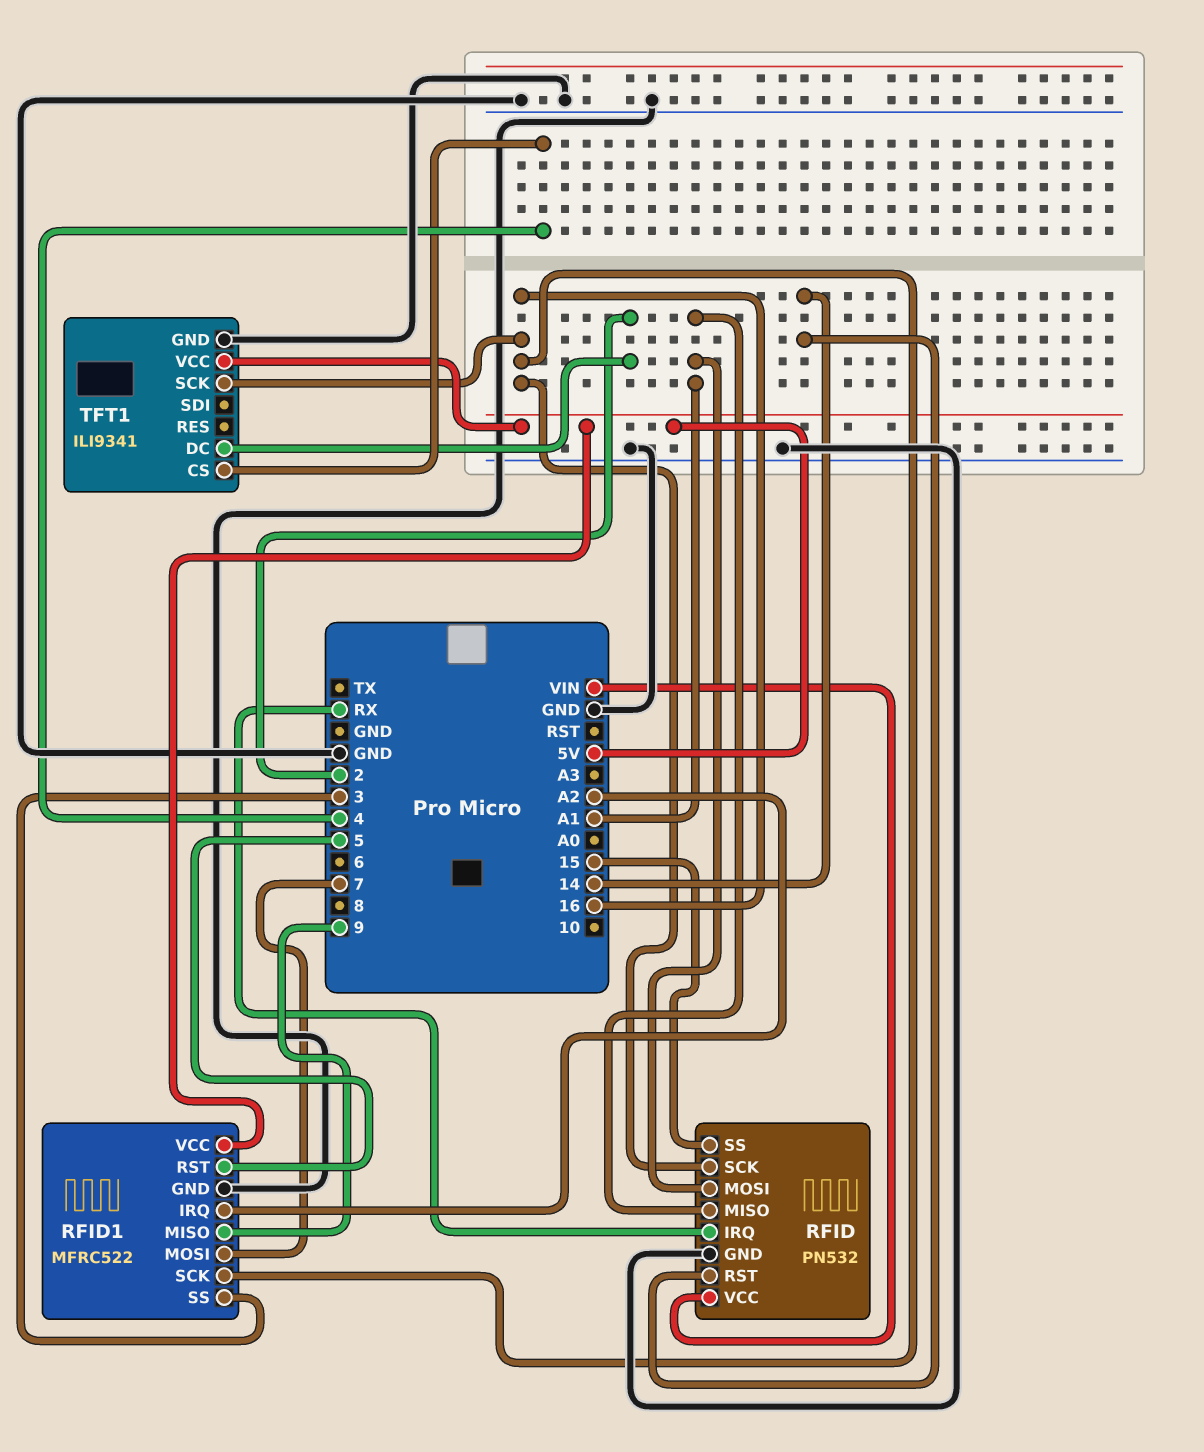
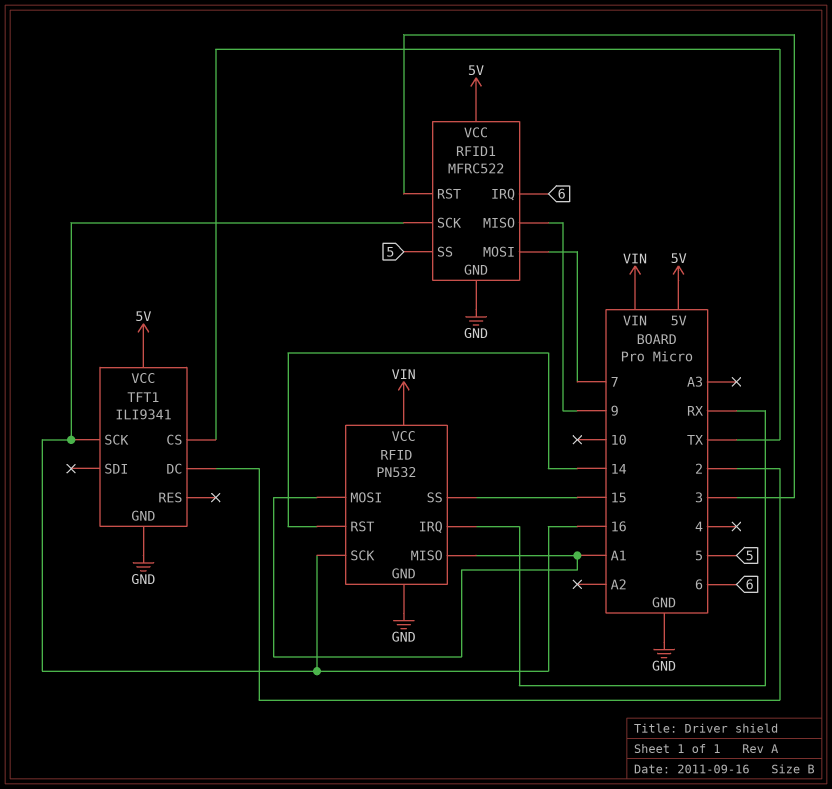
RFID1 pin IRQ: A2 -> 6
RFID1 pin RST: 5 -> 3
RFID1 pin SS: 3 -> 5
TFT1 pin CS: 4 -> TX

